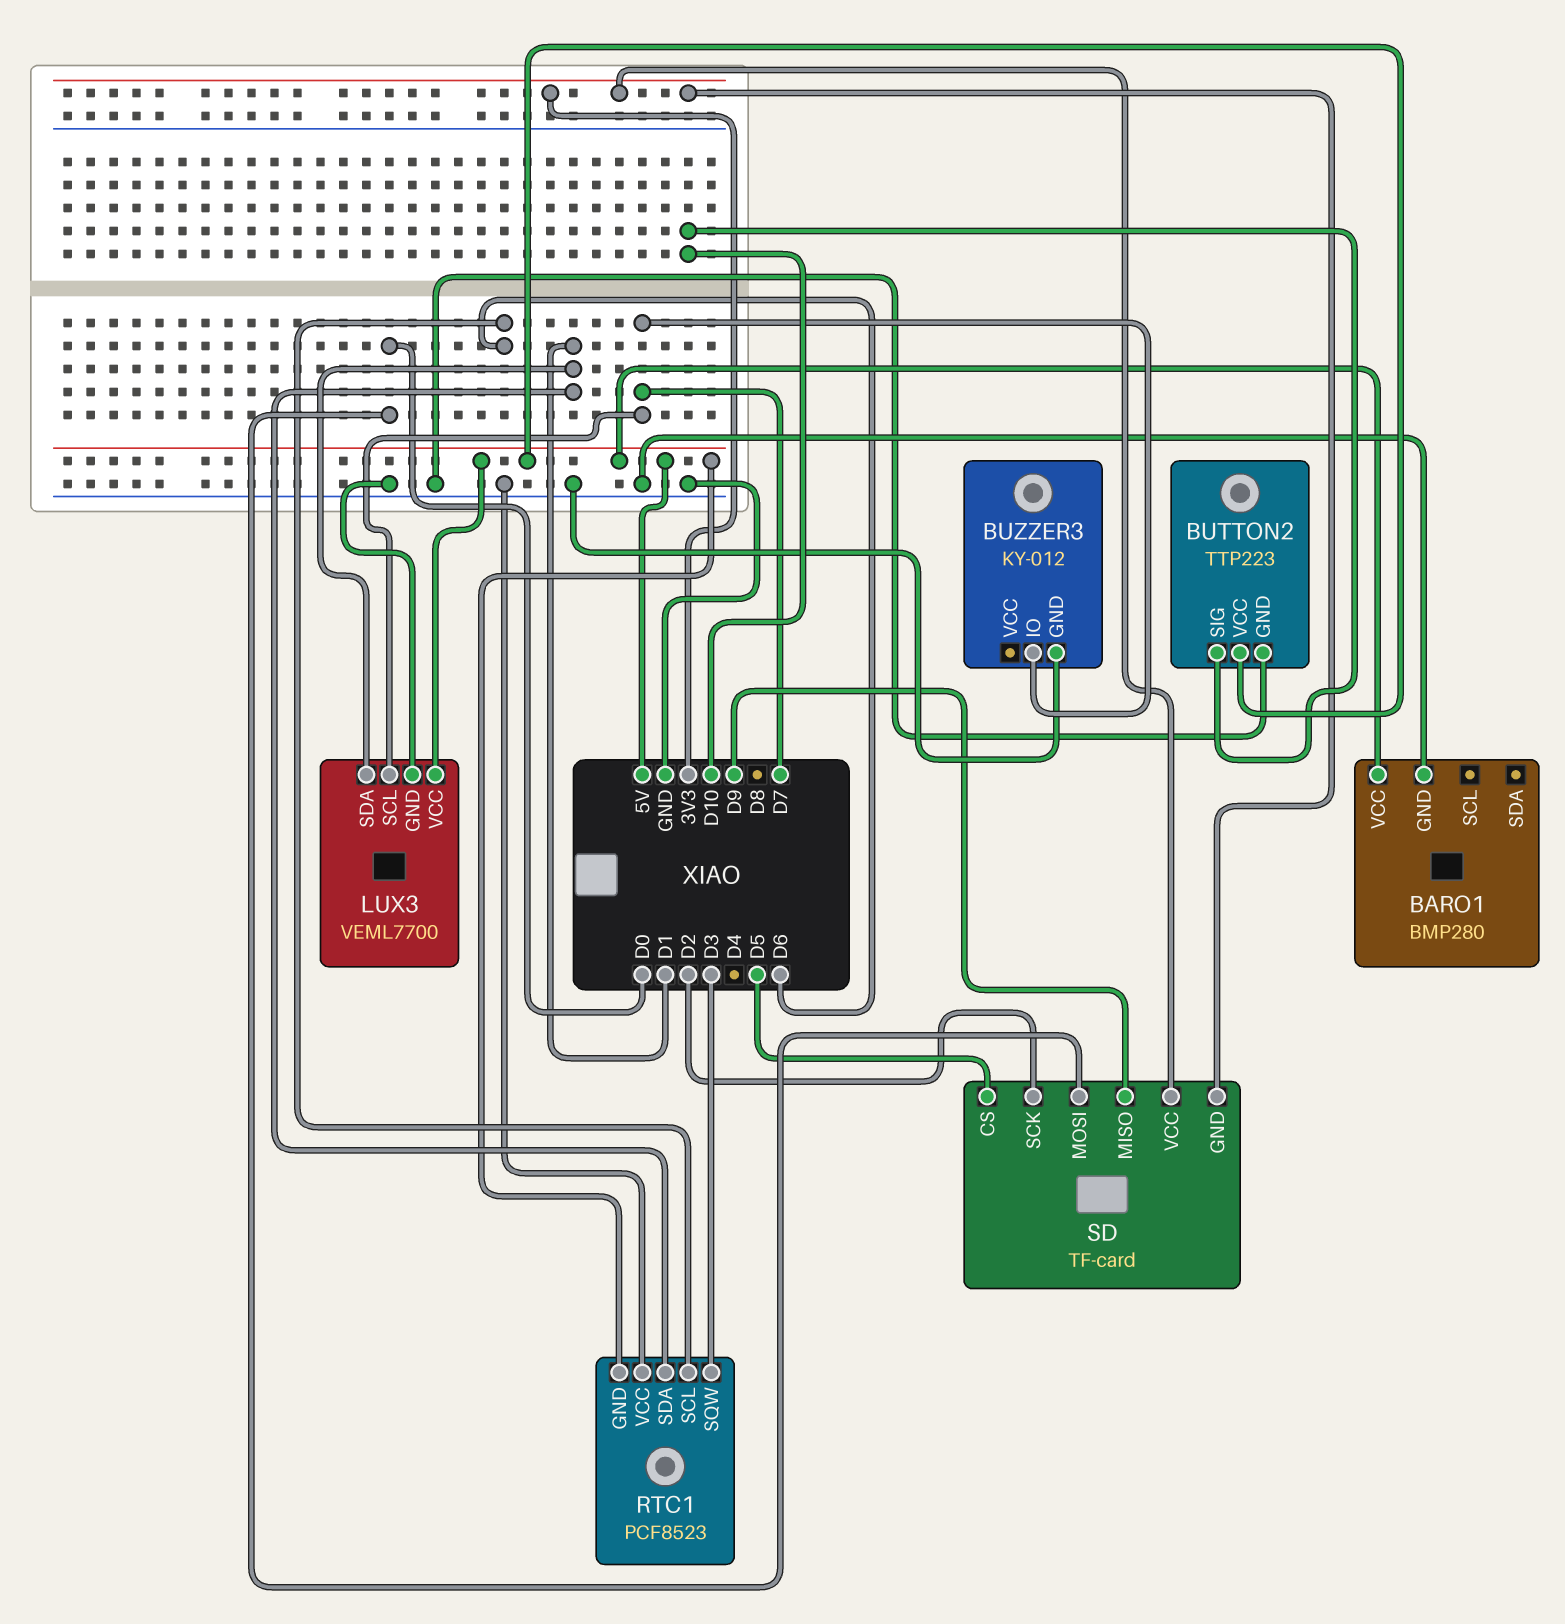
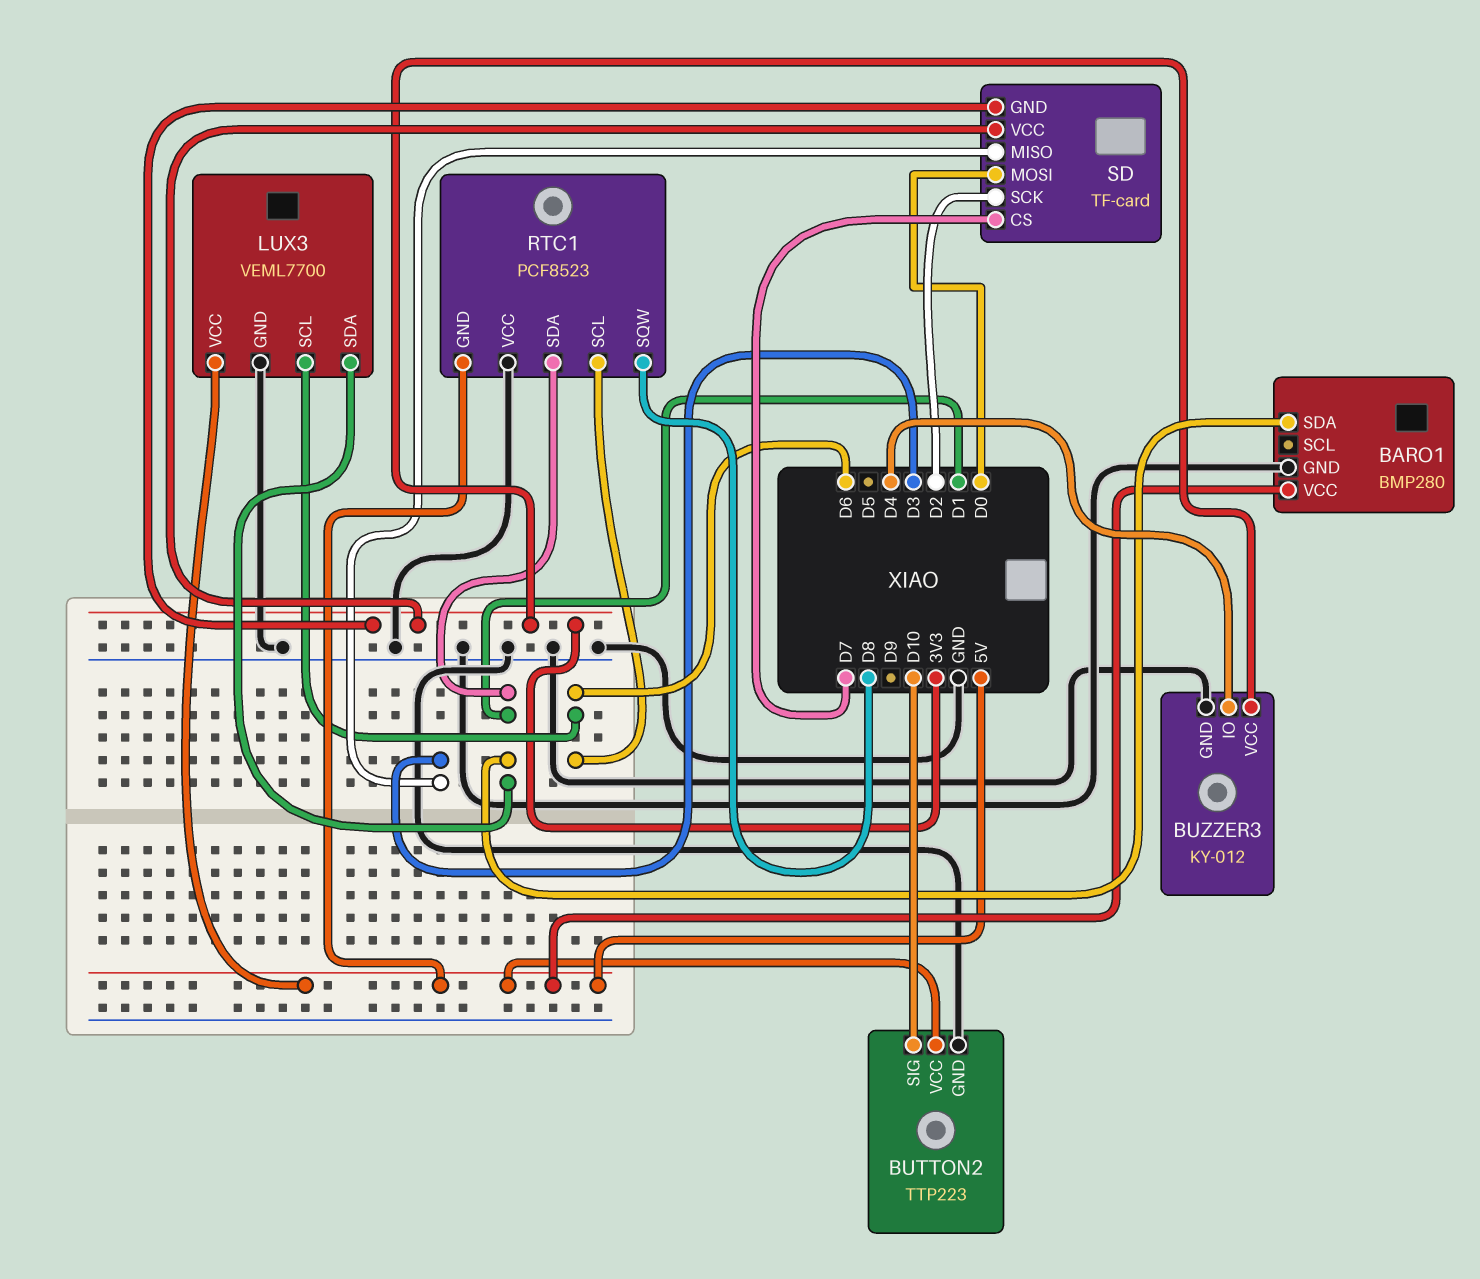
BARO1 pin SDA: none -> D1
BUZZER3 pin IO: D7 -> D4
BUZZER3 pin VCC: none -> 3V3
LUX3 pin SCL: D7 -> D6
RTC1 pin SQW: D3 -> D8
SD pin CS: D5 -> D7
SD pin MISO: D9 -> D3

